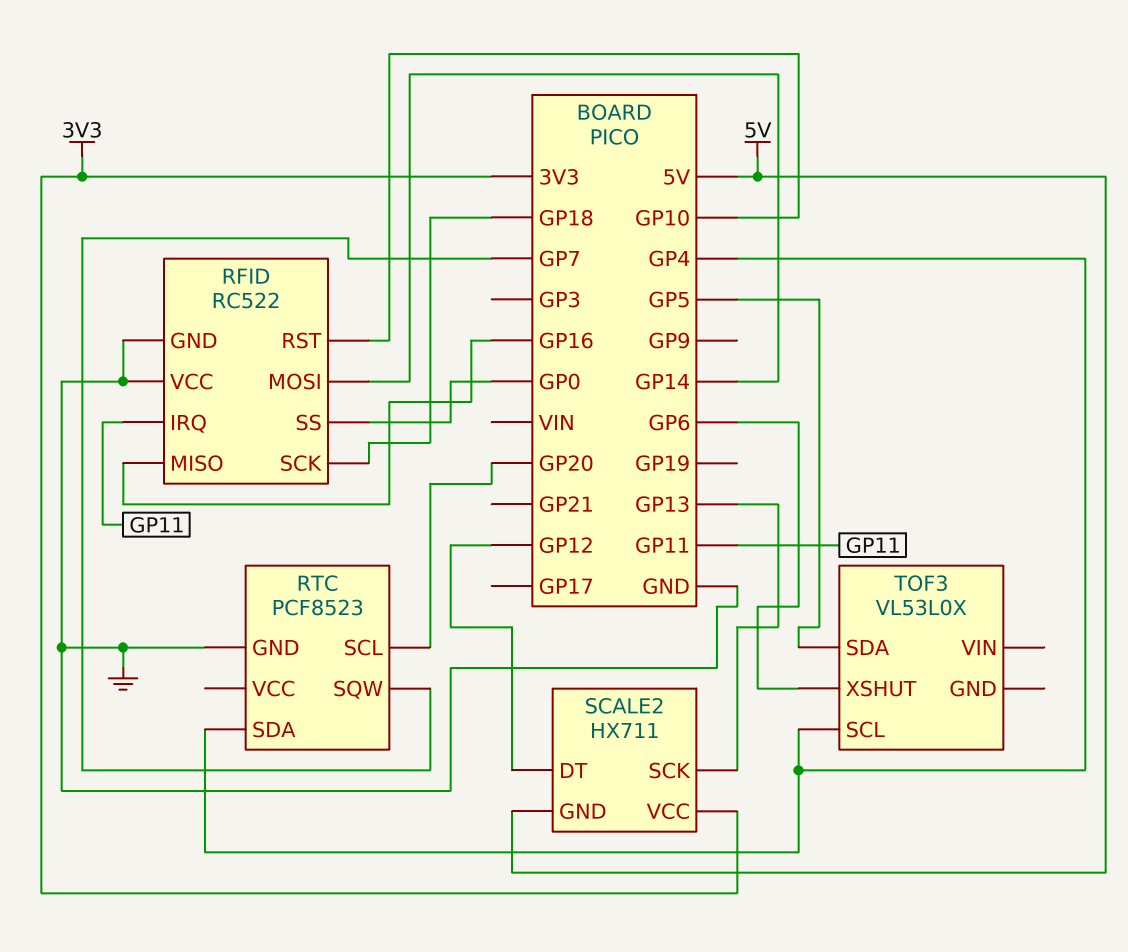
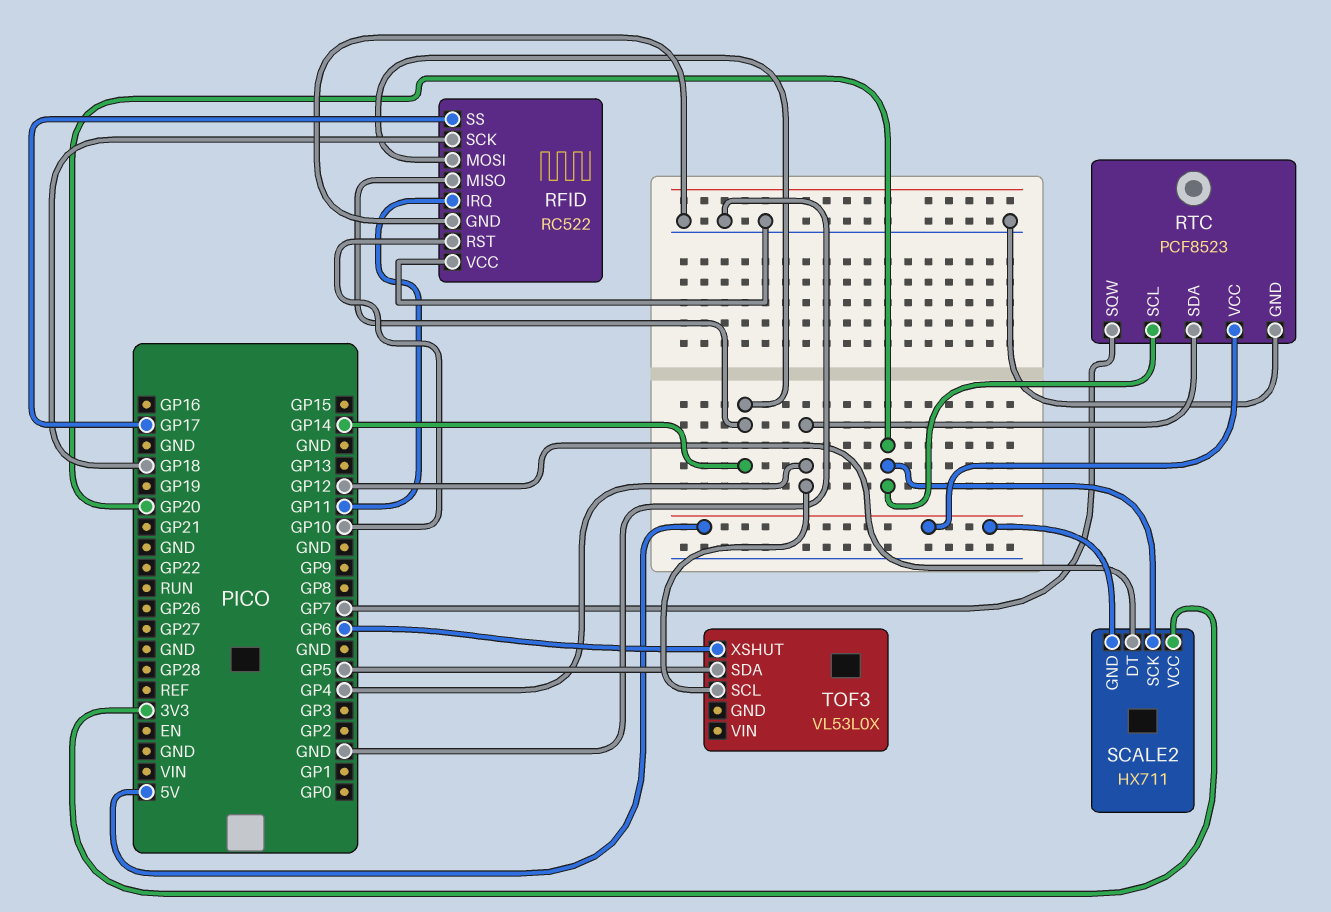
RFID pin MISO: GP16 -> GP14
RFID pin SS: GP0 -> GP17
RTC pin VCC: none -> 5V
SCALE2 pin SCK: GP13 -> GP20

